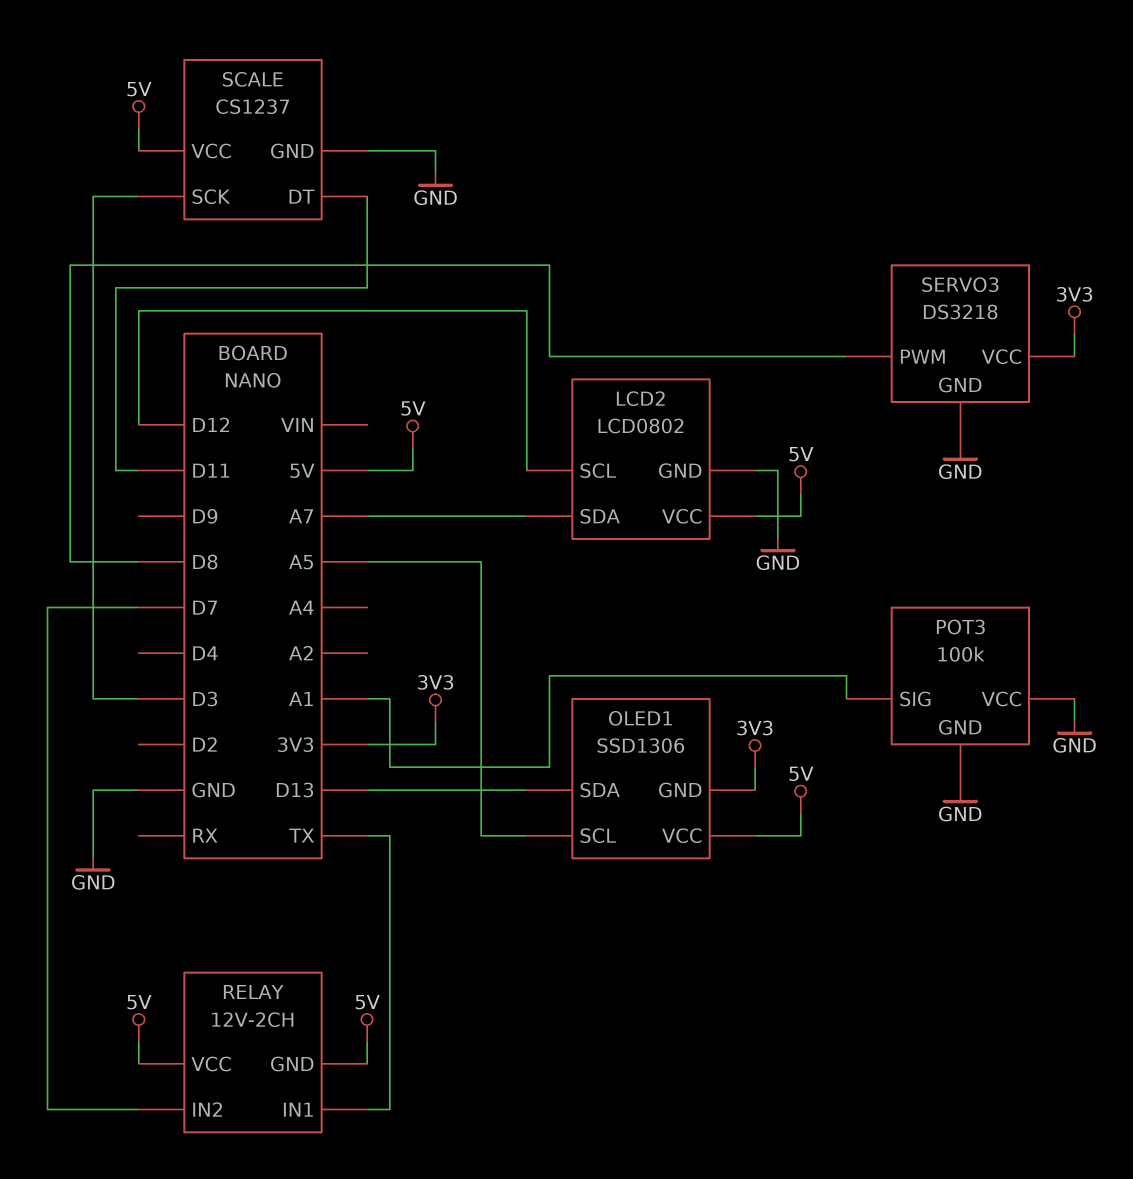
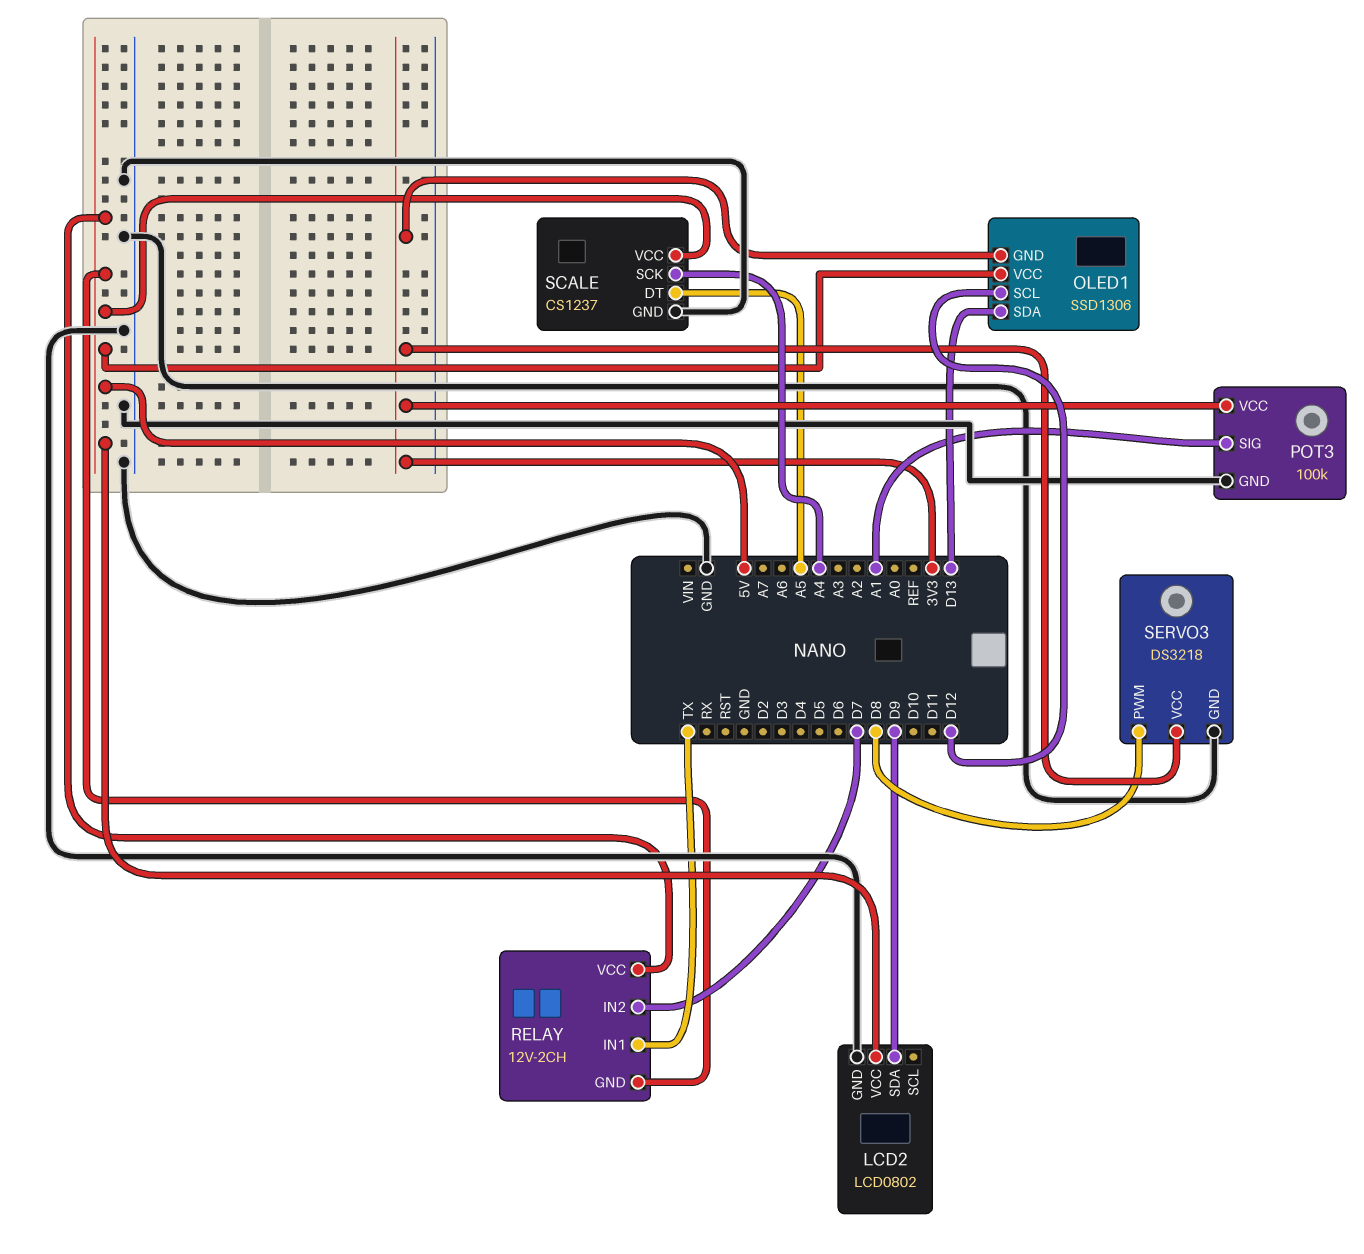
LCD2 pin SCL: D12 -> none
LCD2 pin SDA: A7 -> D9
OLED1 pin SCL: A5 -> D12
POT3 pin VCC: GND -> 3V3
SCALE pin DT: D11 -> A5
SCALE pin SCK: D3 -> A4

